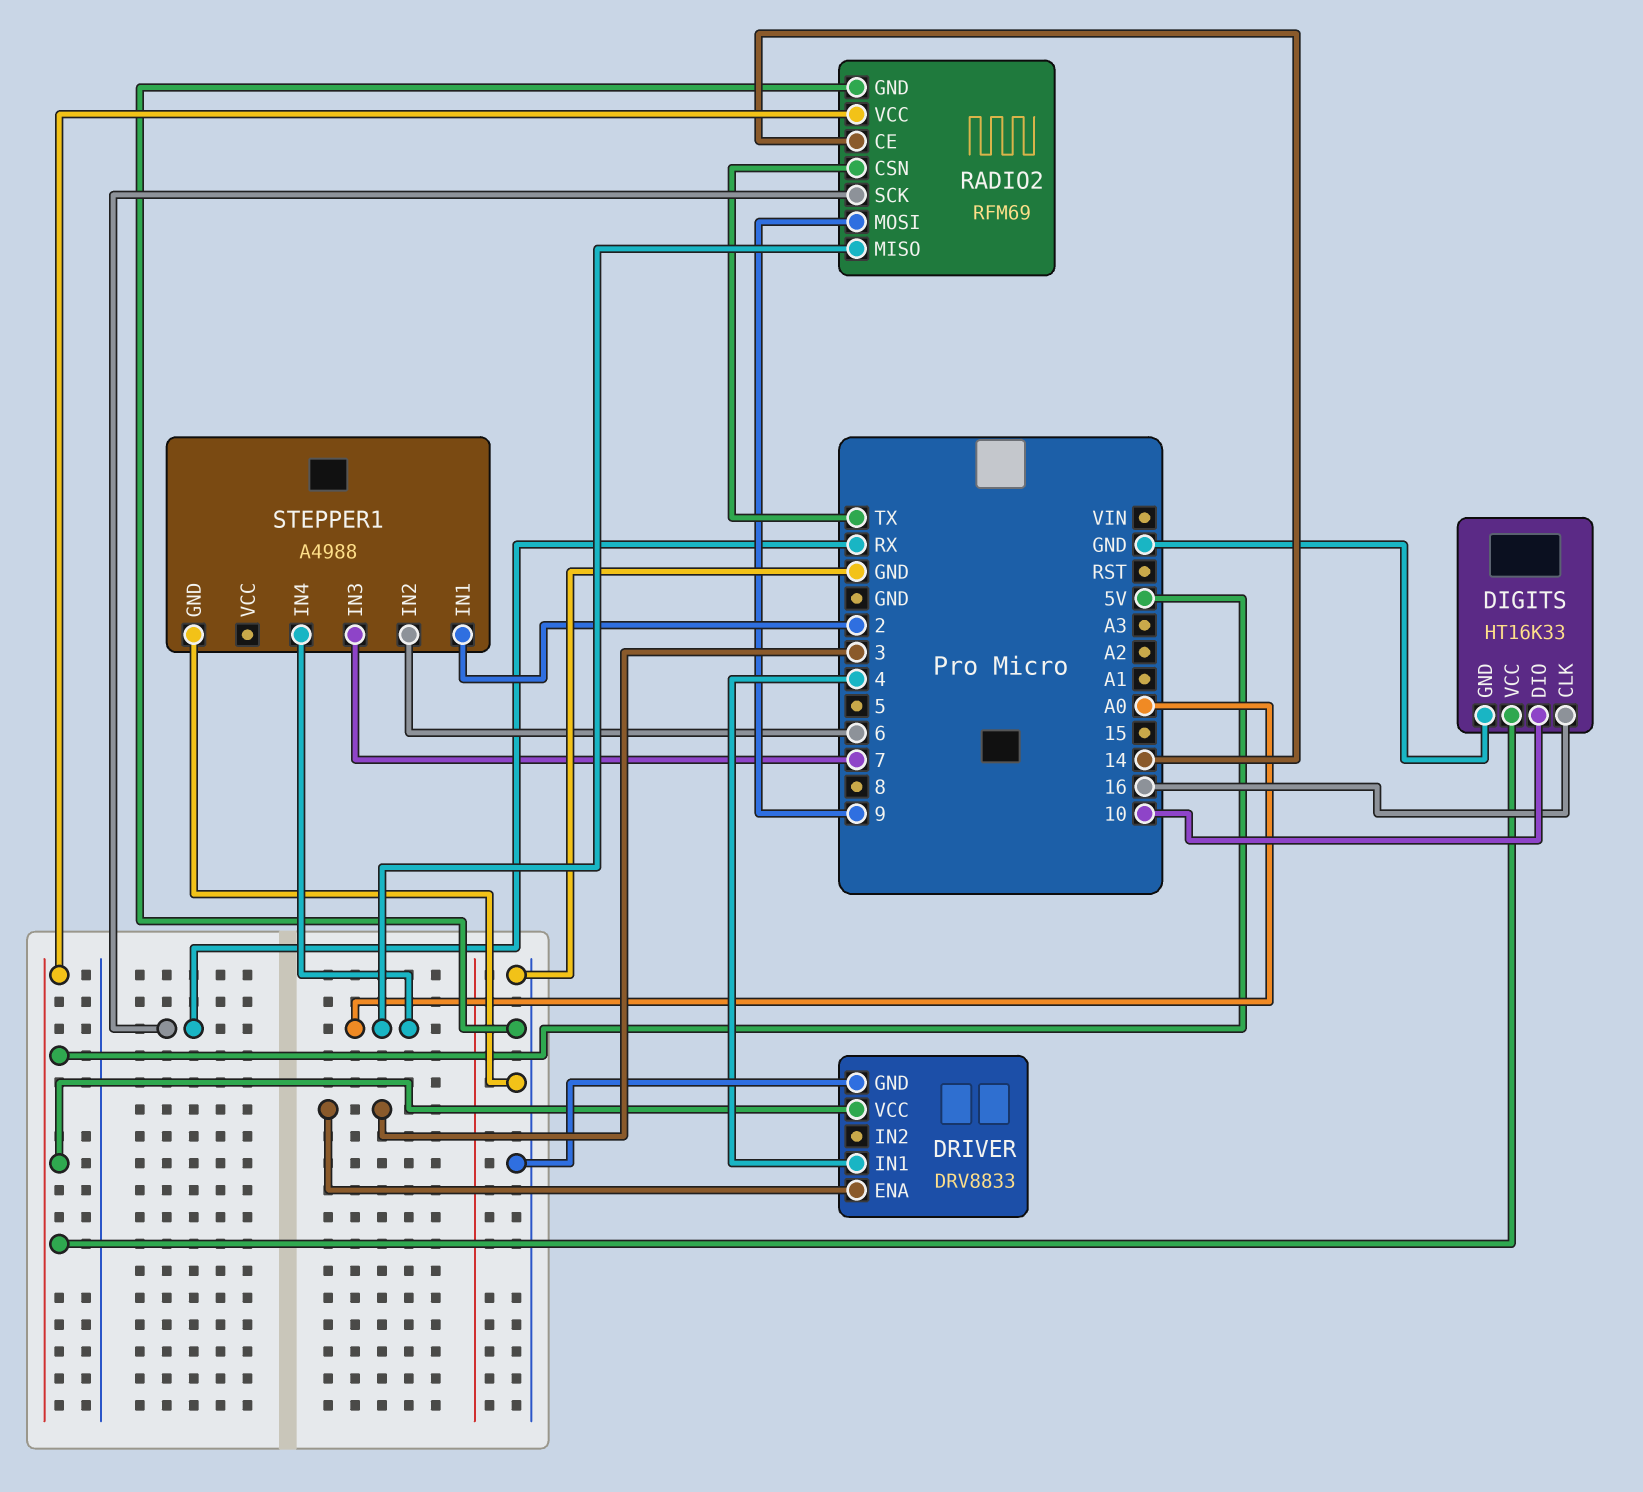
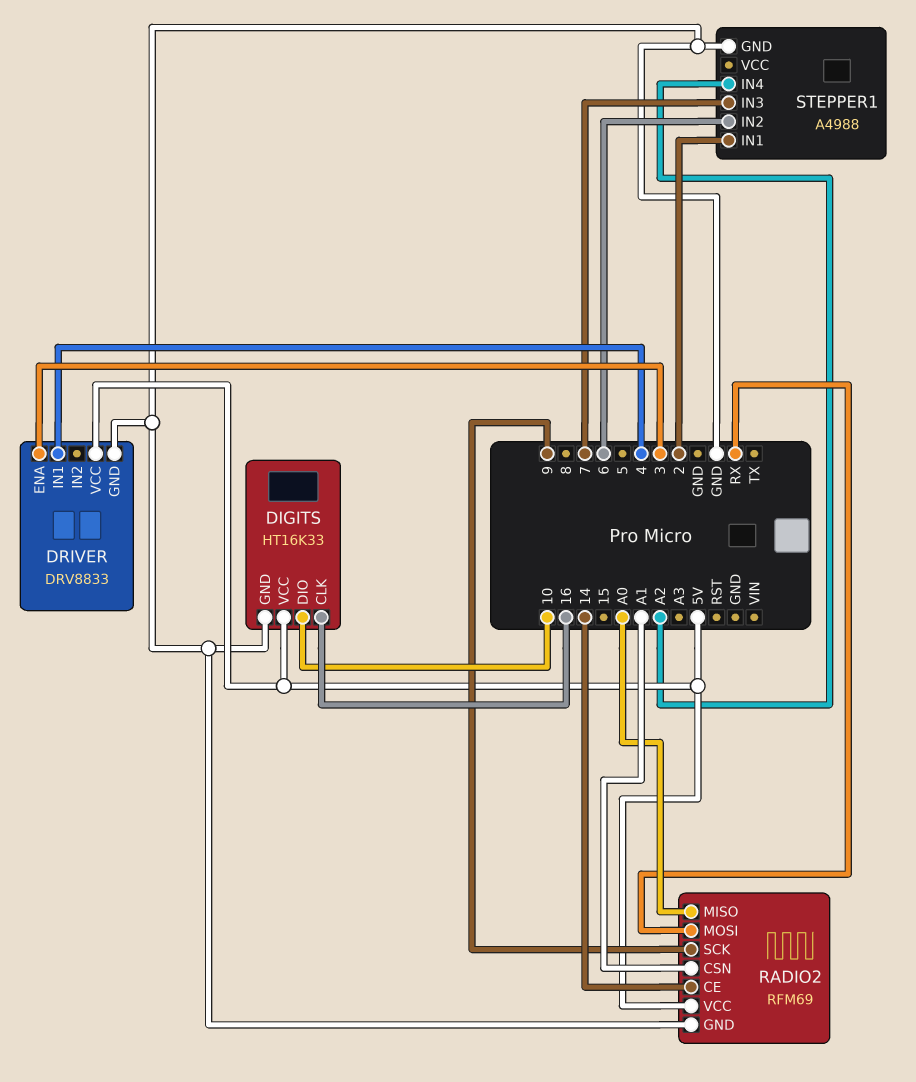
RADIO2 pin CSN: TX -> A1
RADIO2 pin MOSI: 9 -> RX
RADIO2 pin SCK: RX -> 9
STEPPER1 pin IN4: A0 -> A2

